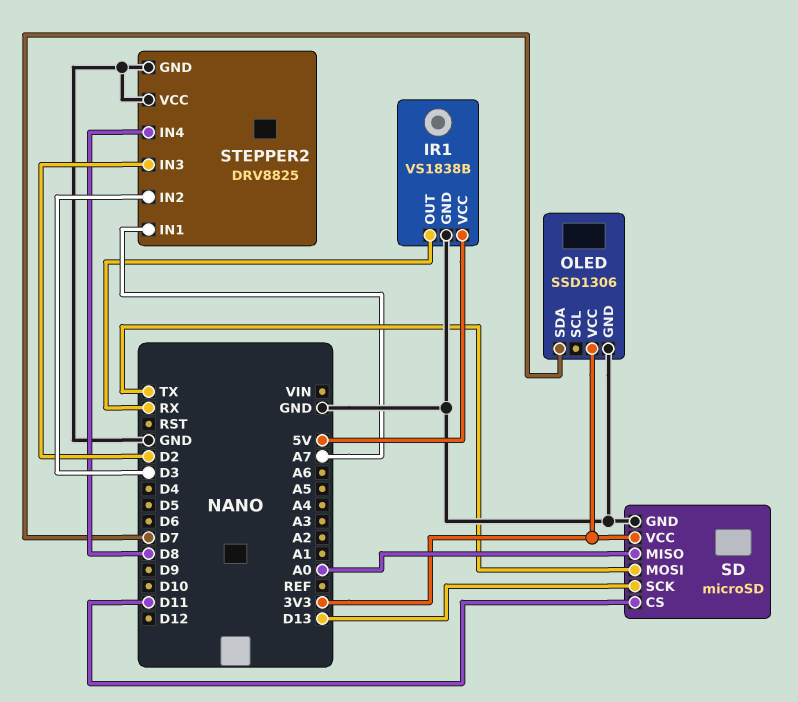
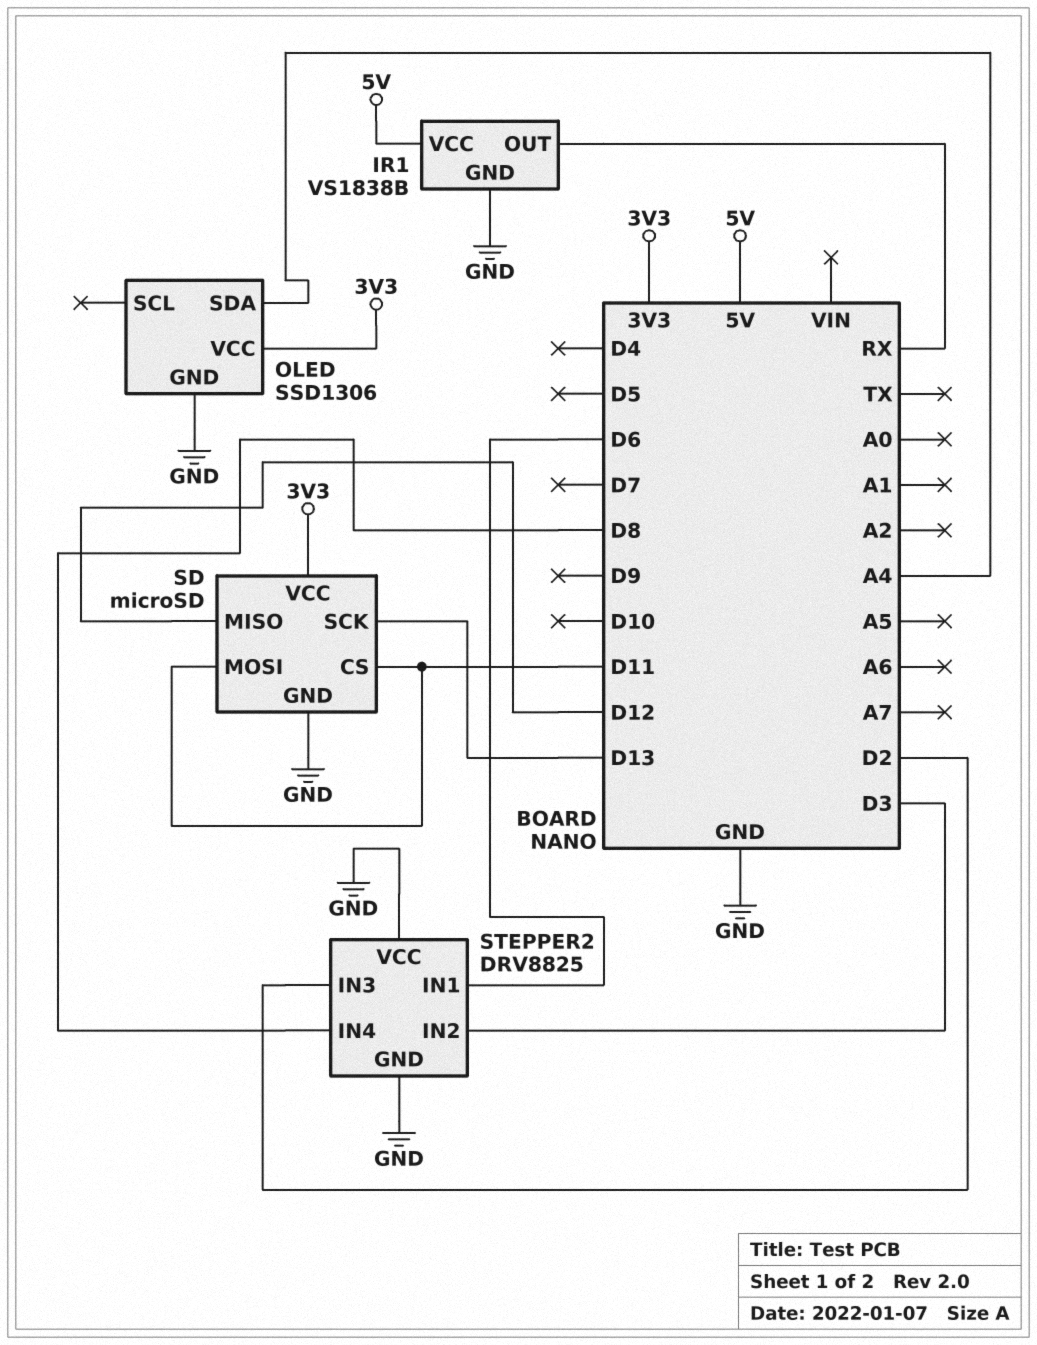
OLED pin SDA: D7 -> A4
SD pin MISO: A0 -> D12
SD pin MOSI: TX -> D11
STEPPER2 pin IN1: A7 -> D6

